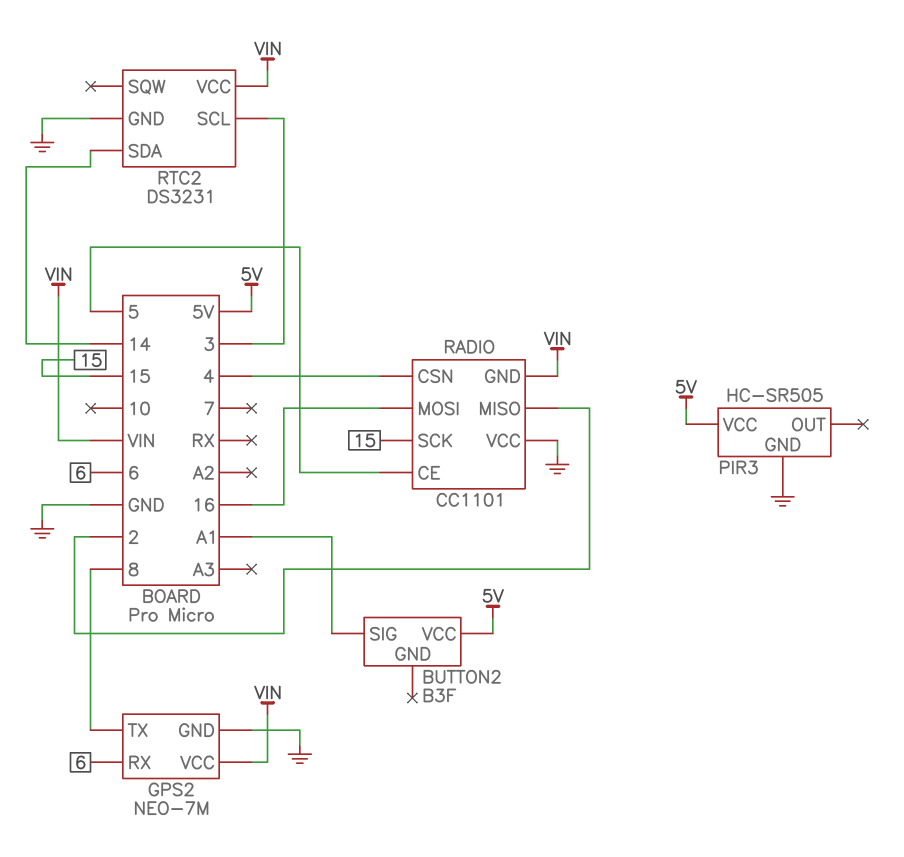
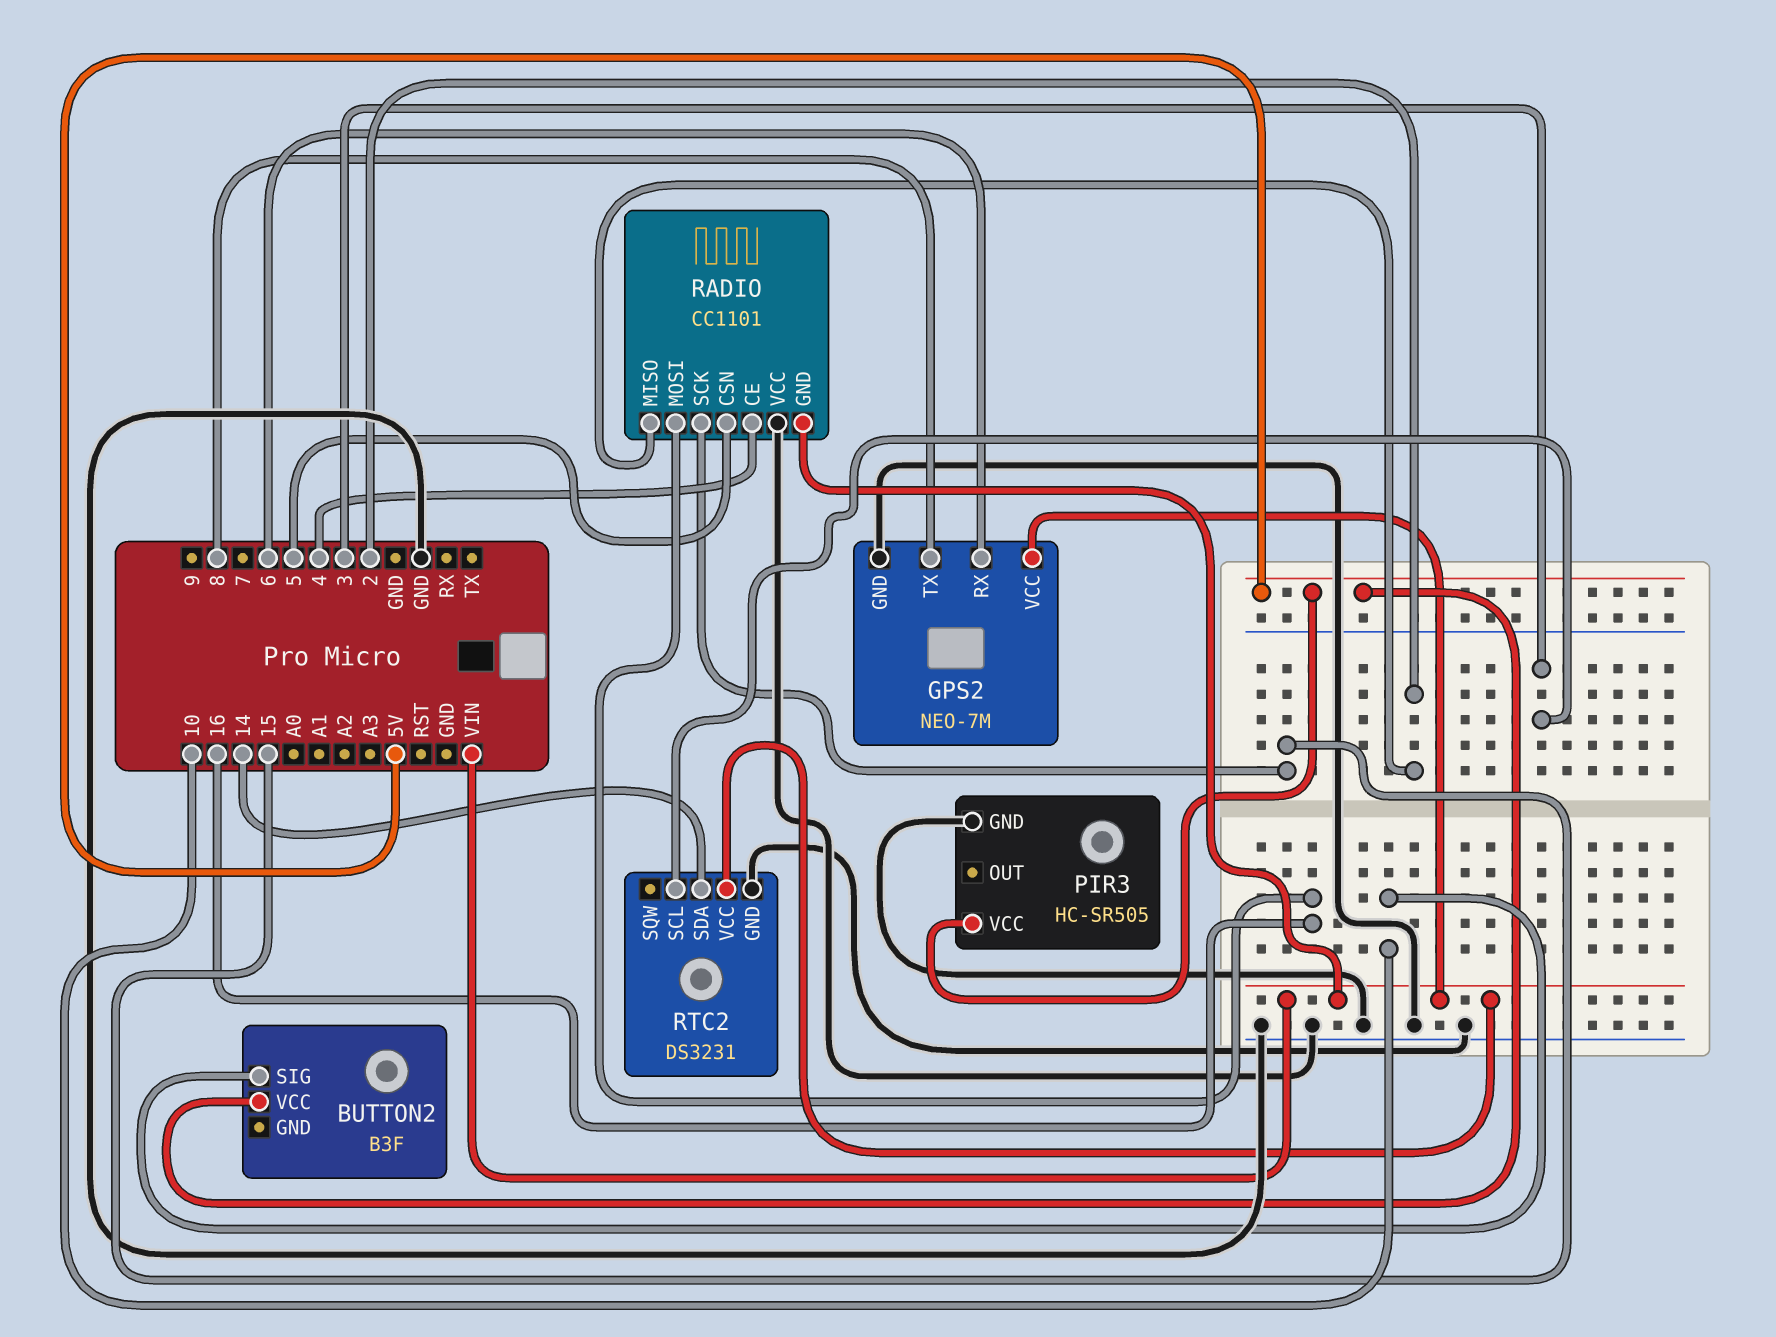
BUTTON2 pin SIG: A1 -> 10
RADIO pin CE: 5 -> 4
RADIO pin CSN: 4 -> 5

